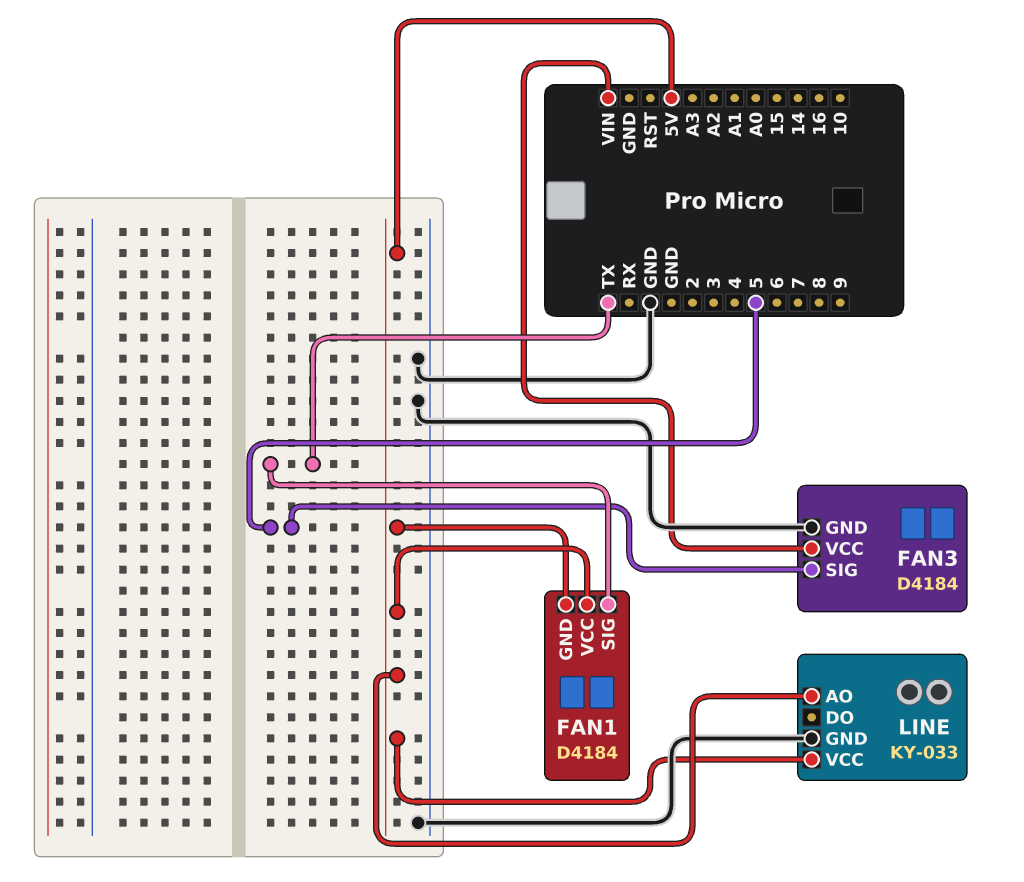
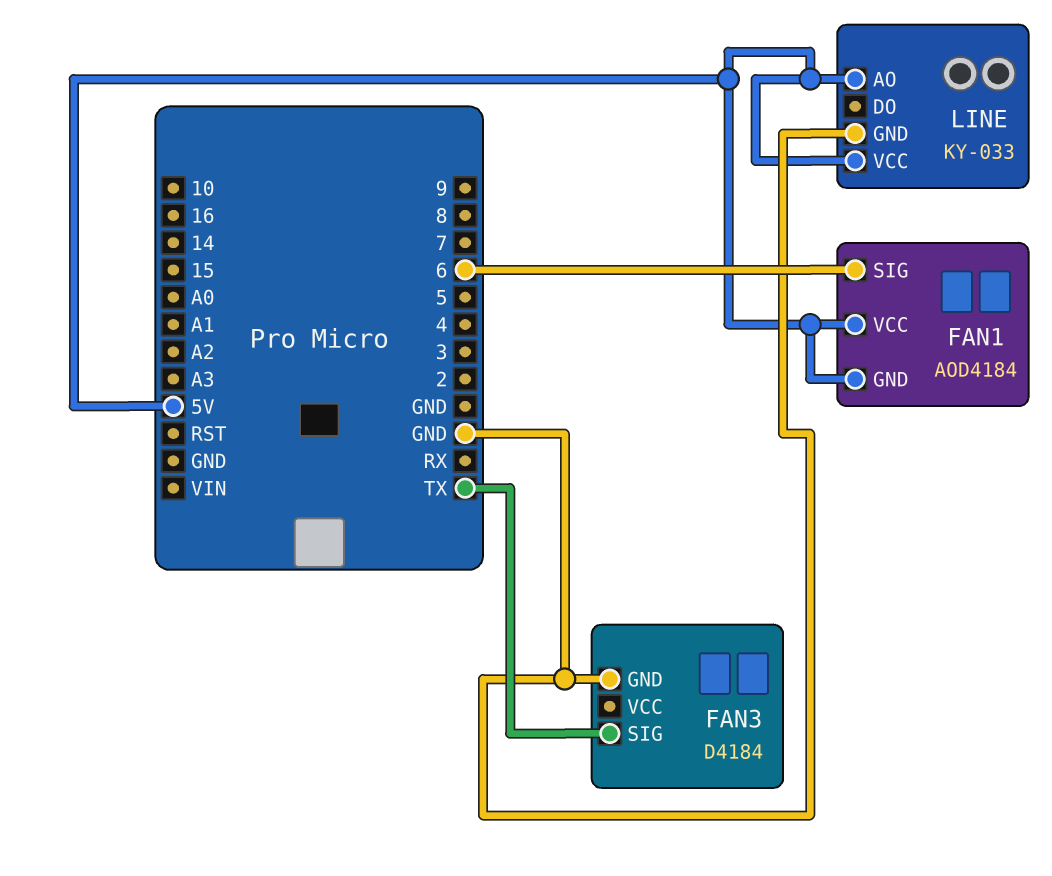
FAN1: D4184 -> AOD4184
FAN1 pin SIG: TX -> 6
FAN3 pin SIG: 5 -> TX
FAN3 pin VCC: VIN -> none

